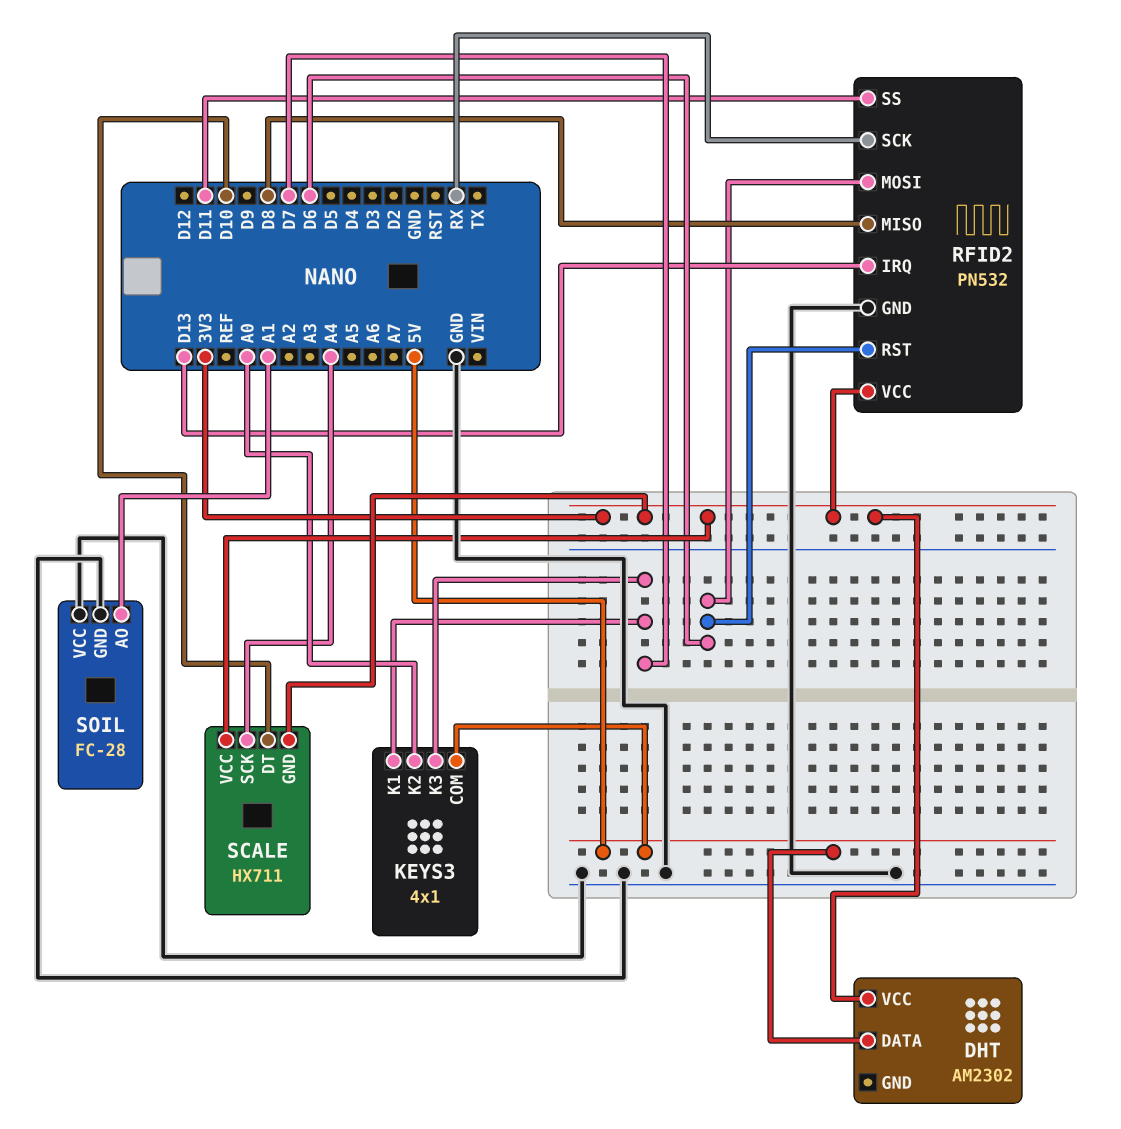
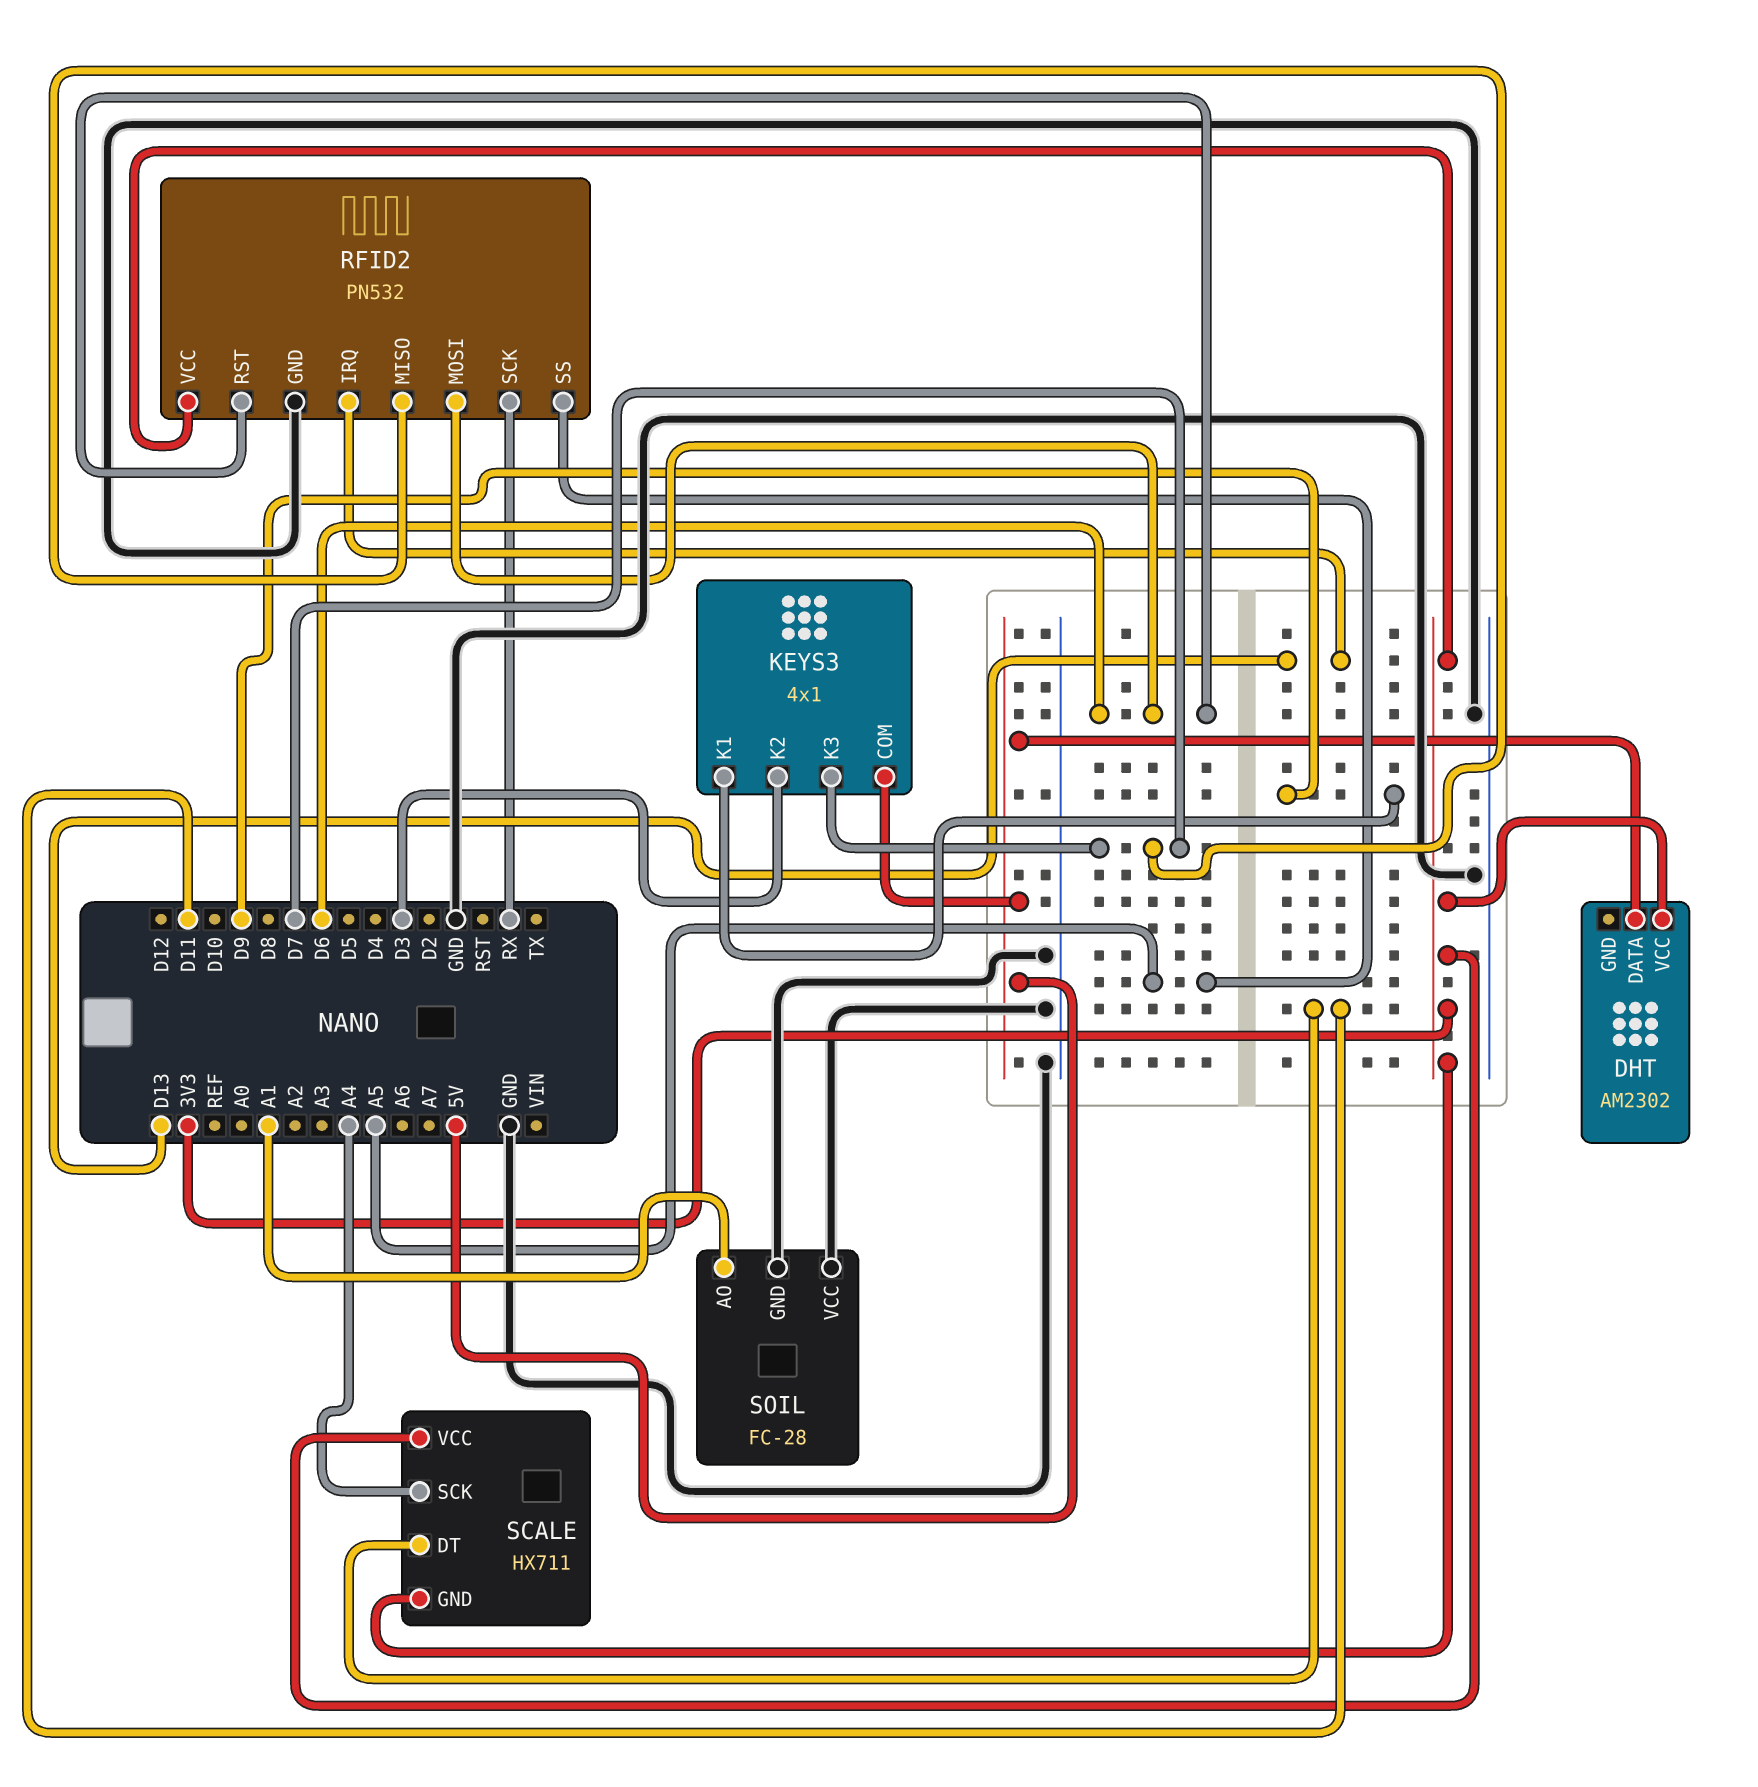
KEYS3 pin K1: D7 -> D9
KEYS3 pin K2: A0 -> D3
RFID2 pin MISO: D8 -> D7
RFID2 pin SS: D11 -> A5
SCALE pin DT: D10 -> D11

